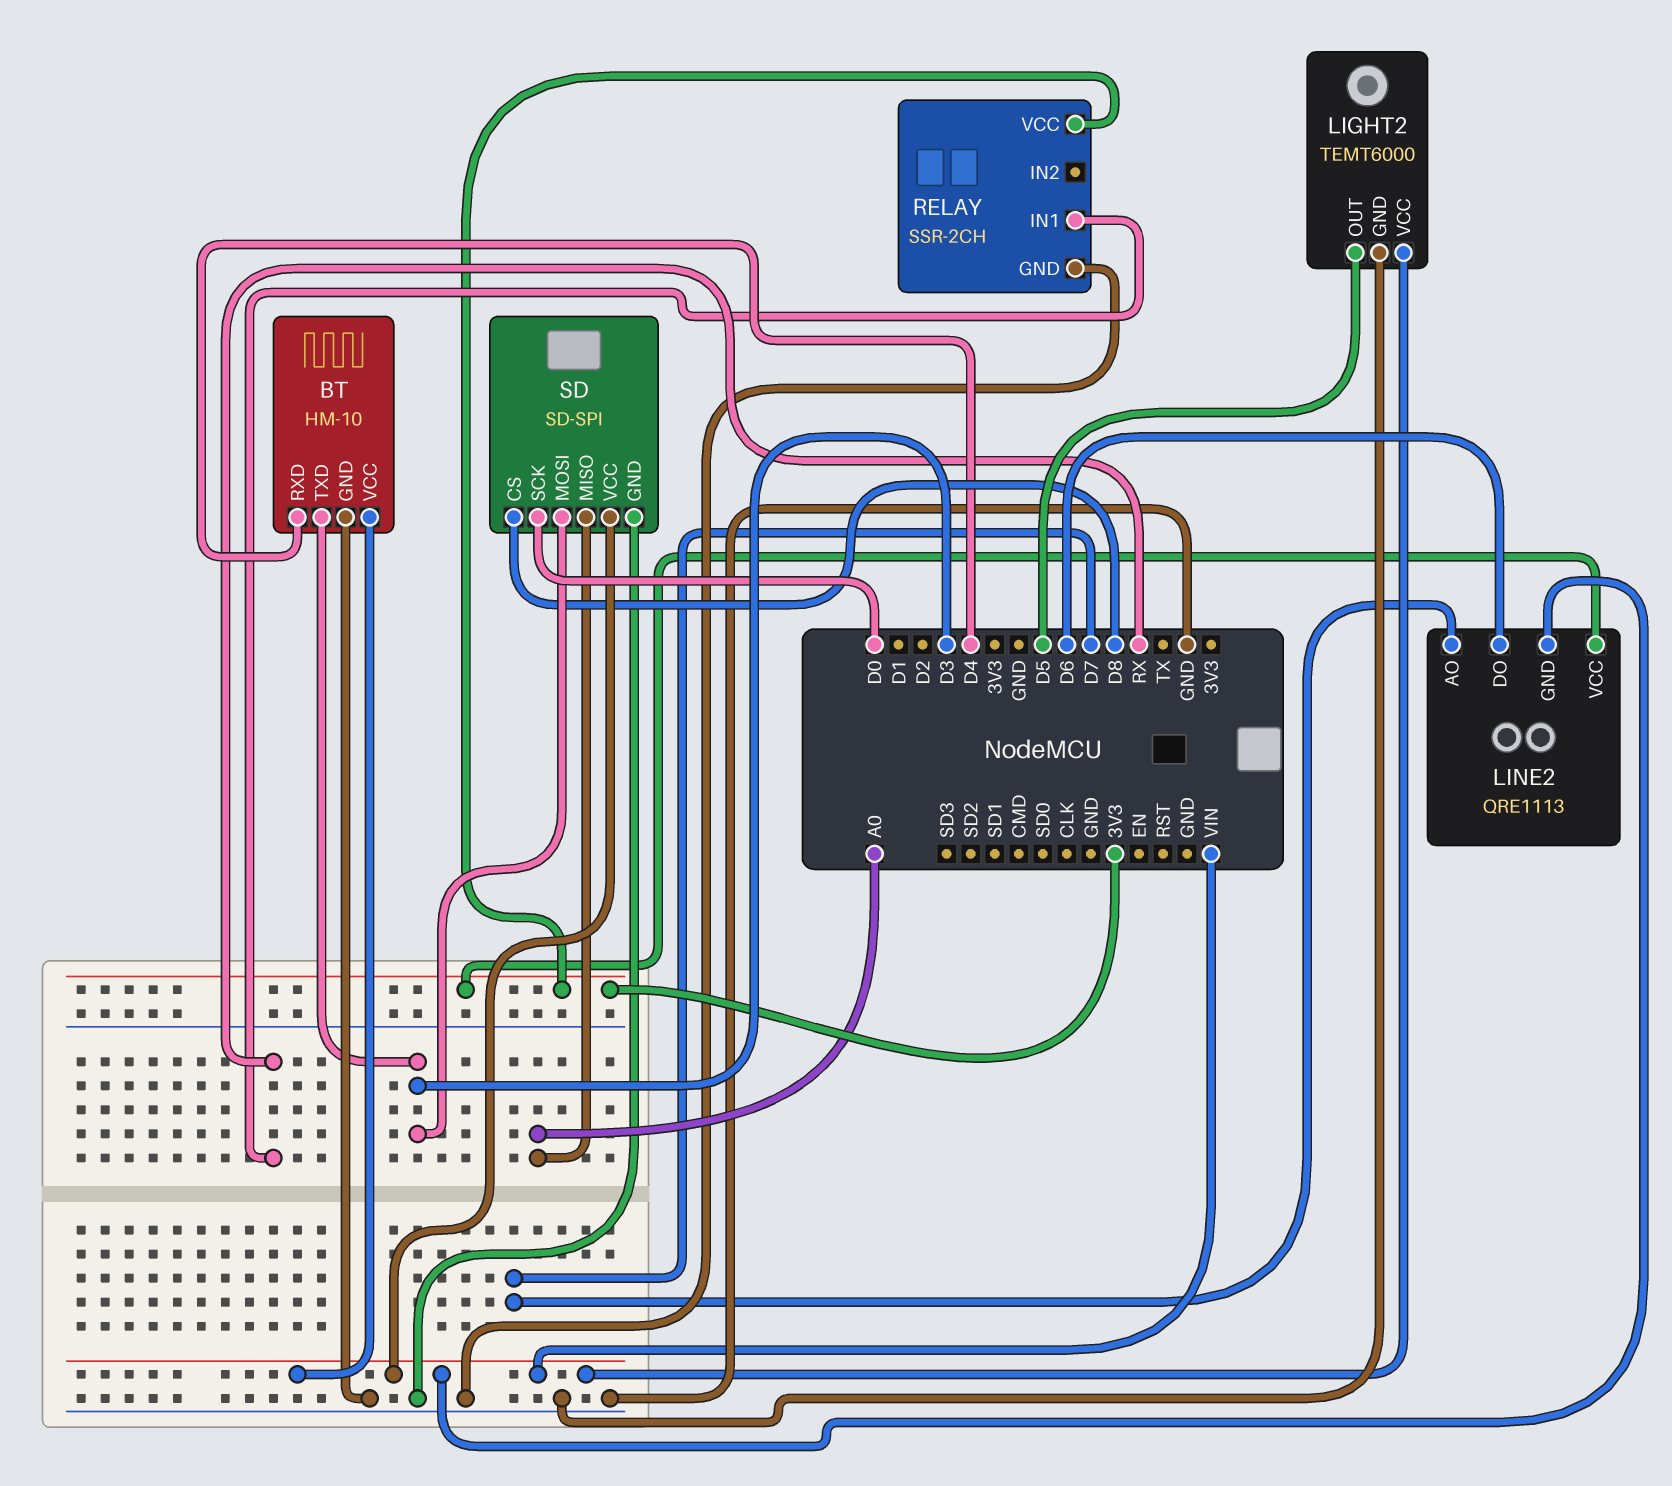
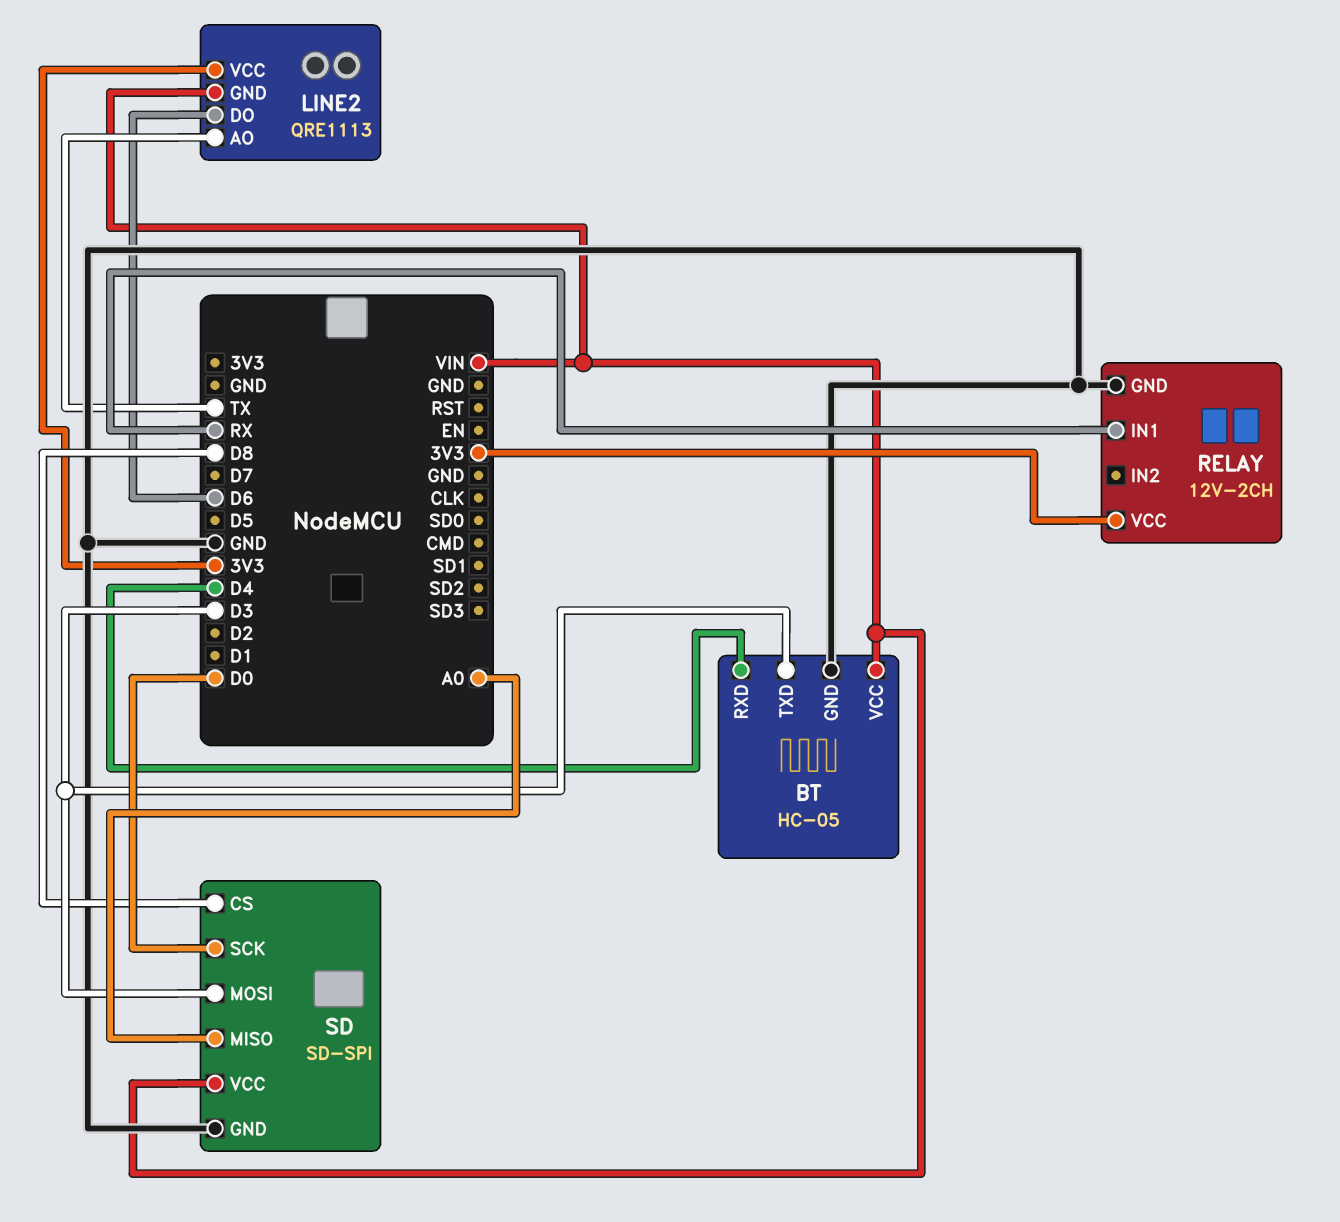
BT: HM-10 -> HC-05
LIGHT2: TEMT6000 -> none
LIGHT2 pin GND: GND -> none
LIGHT2 pin OUT: D5 -> none
LIGHT2 pin VCC: VIN -> none
LINE2 pin AO: D7 -> TX
RELAY: SSR-2CH -> 12V-2CH

